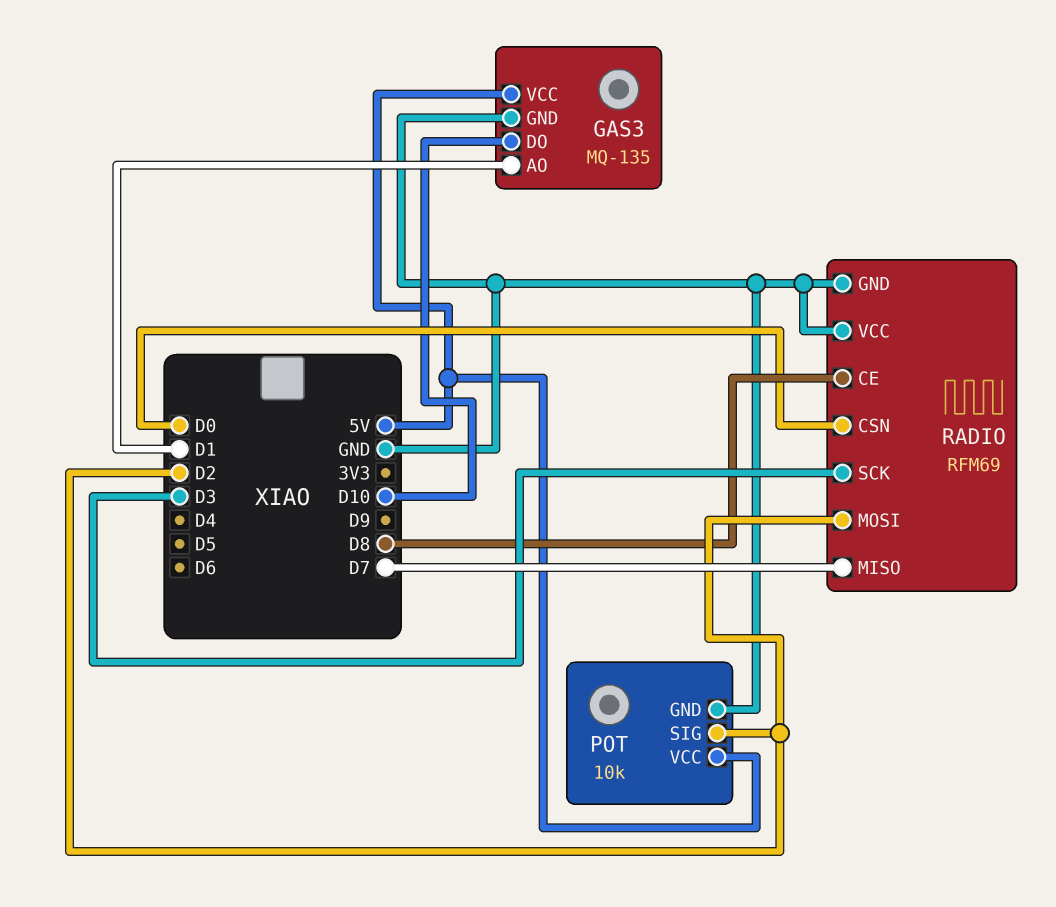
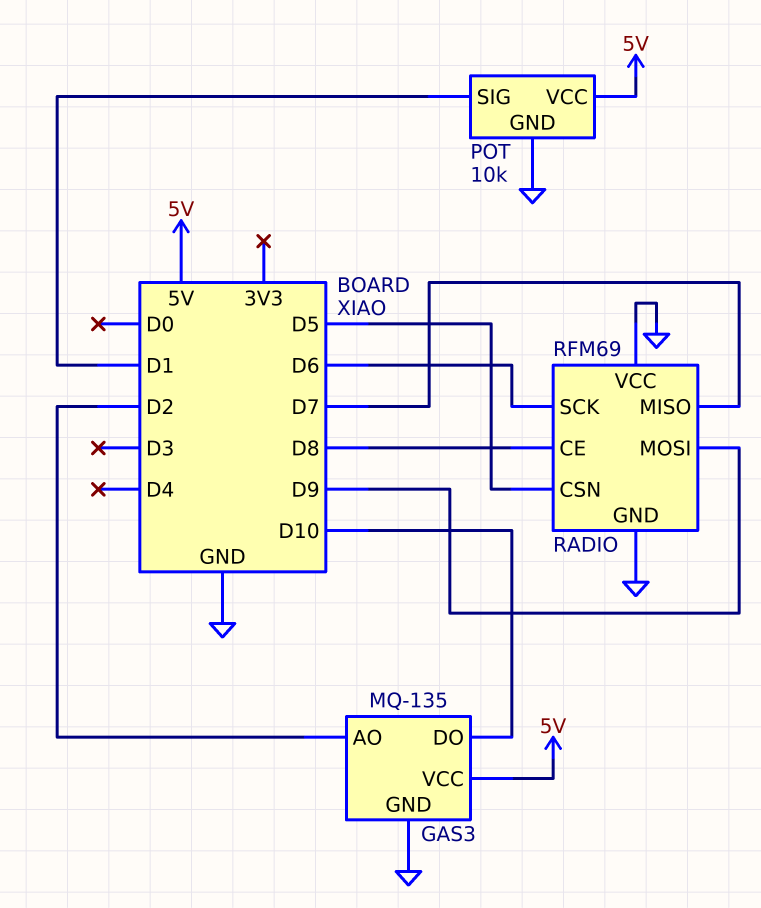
GAS3 pin AO: D1 -> D2
POT pin SIG: D2 -> D1
RADIO pin CSN: D0 -> D5
RADIO pin MOSI: D2 -> D9
RADIO pin SCK: D3 -> D6

